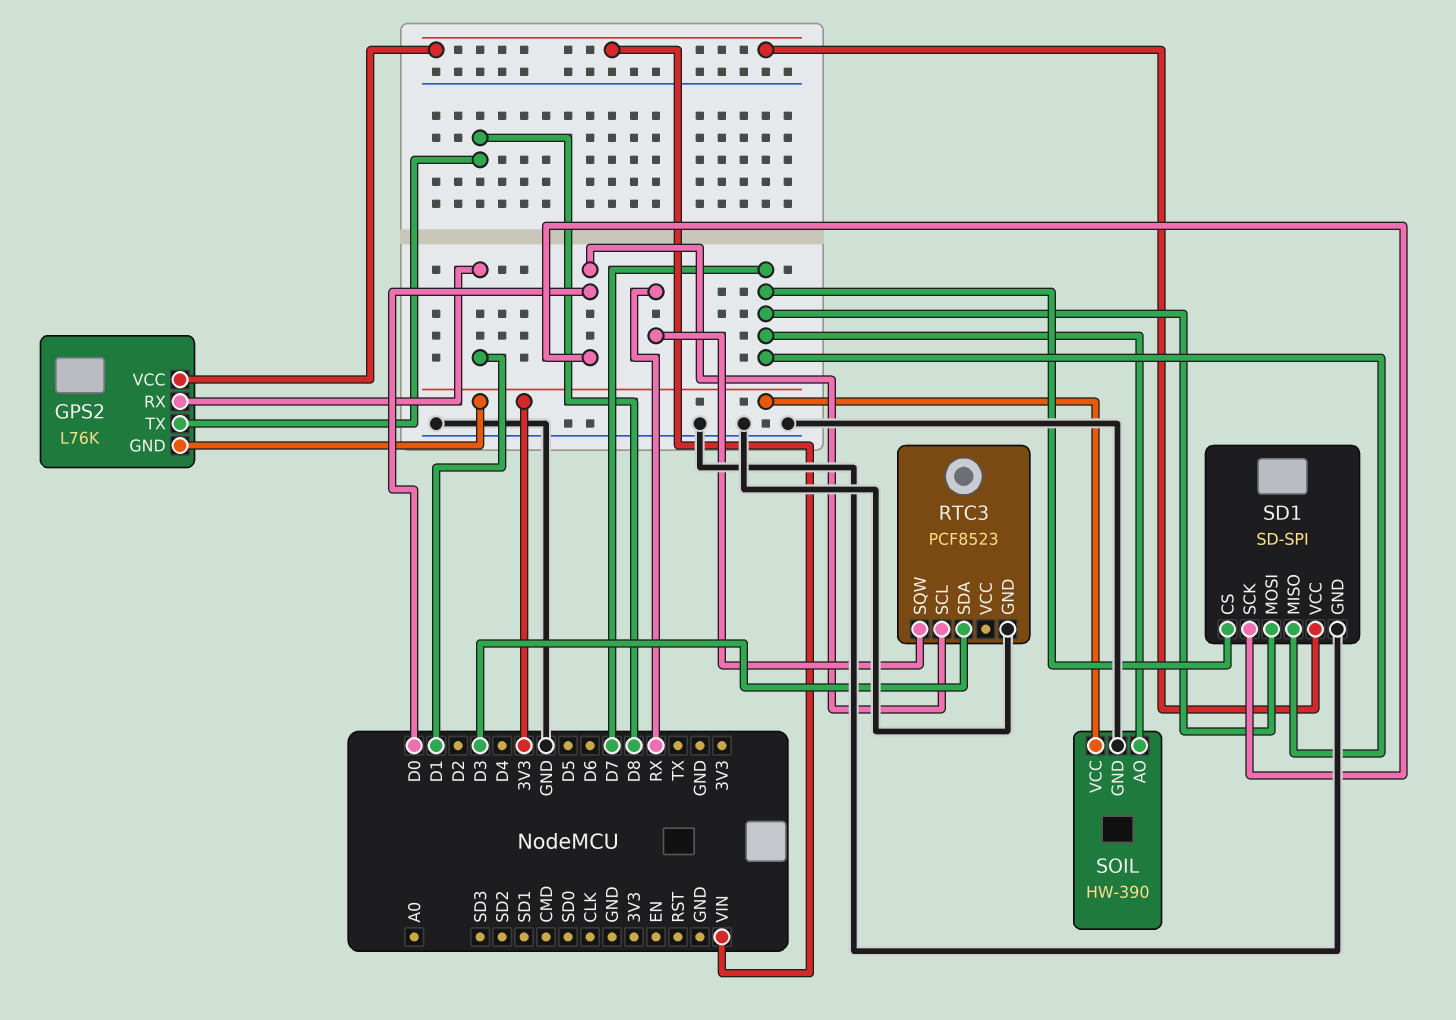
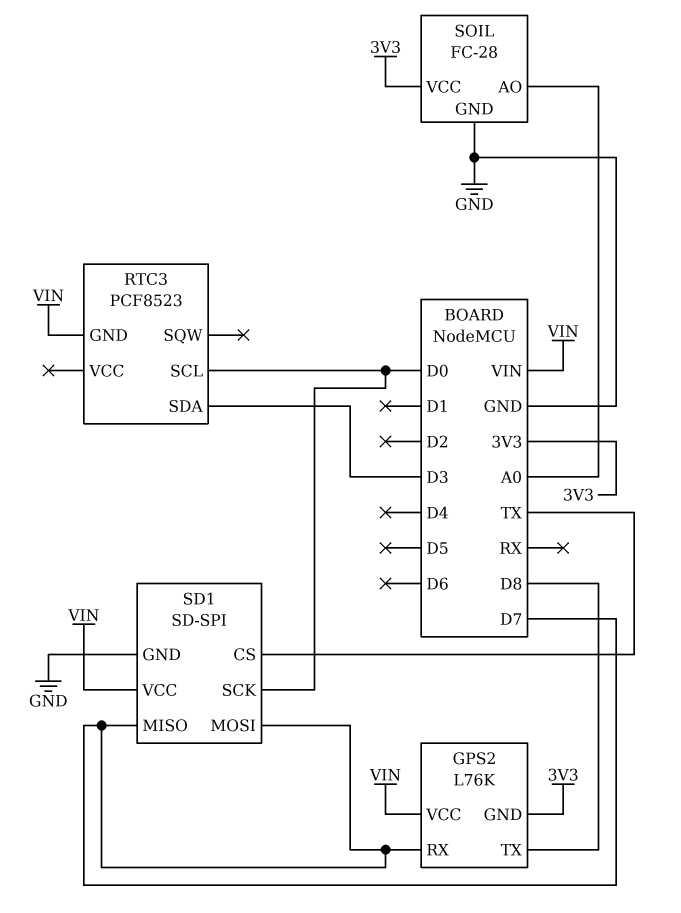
GPS2 pin RX: D1 -> D7
RTC3 pin GND: GND -> VIN
RTC3 pin SQW: RX -> none
SD1 pin CS: D7 -> TX
SOIL: HW-390 -> FC-28
SOIL pin AO: D7 -> A0

